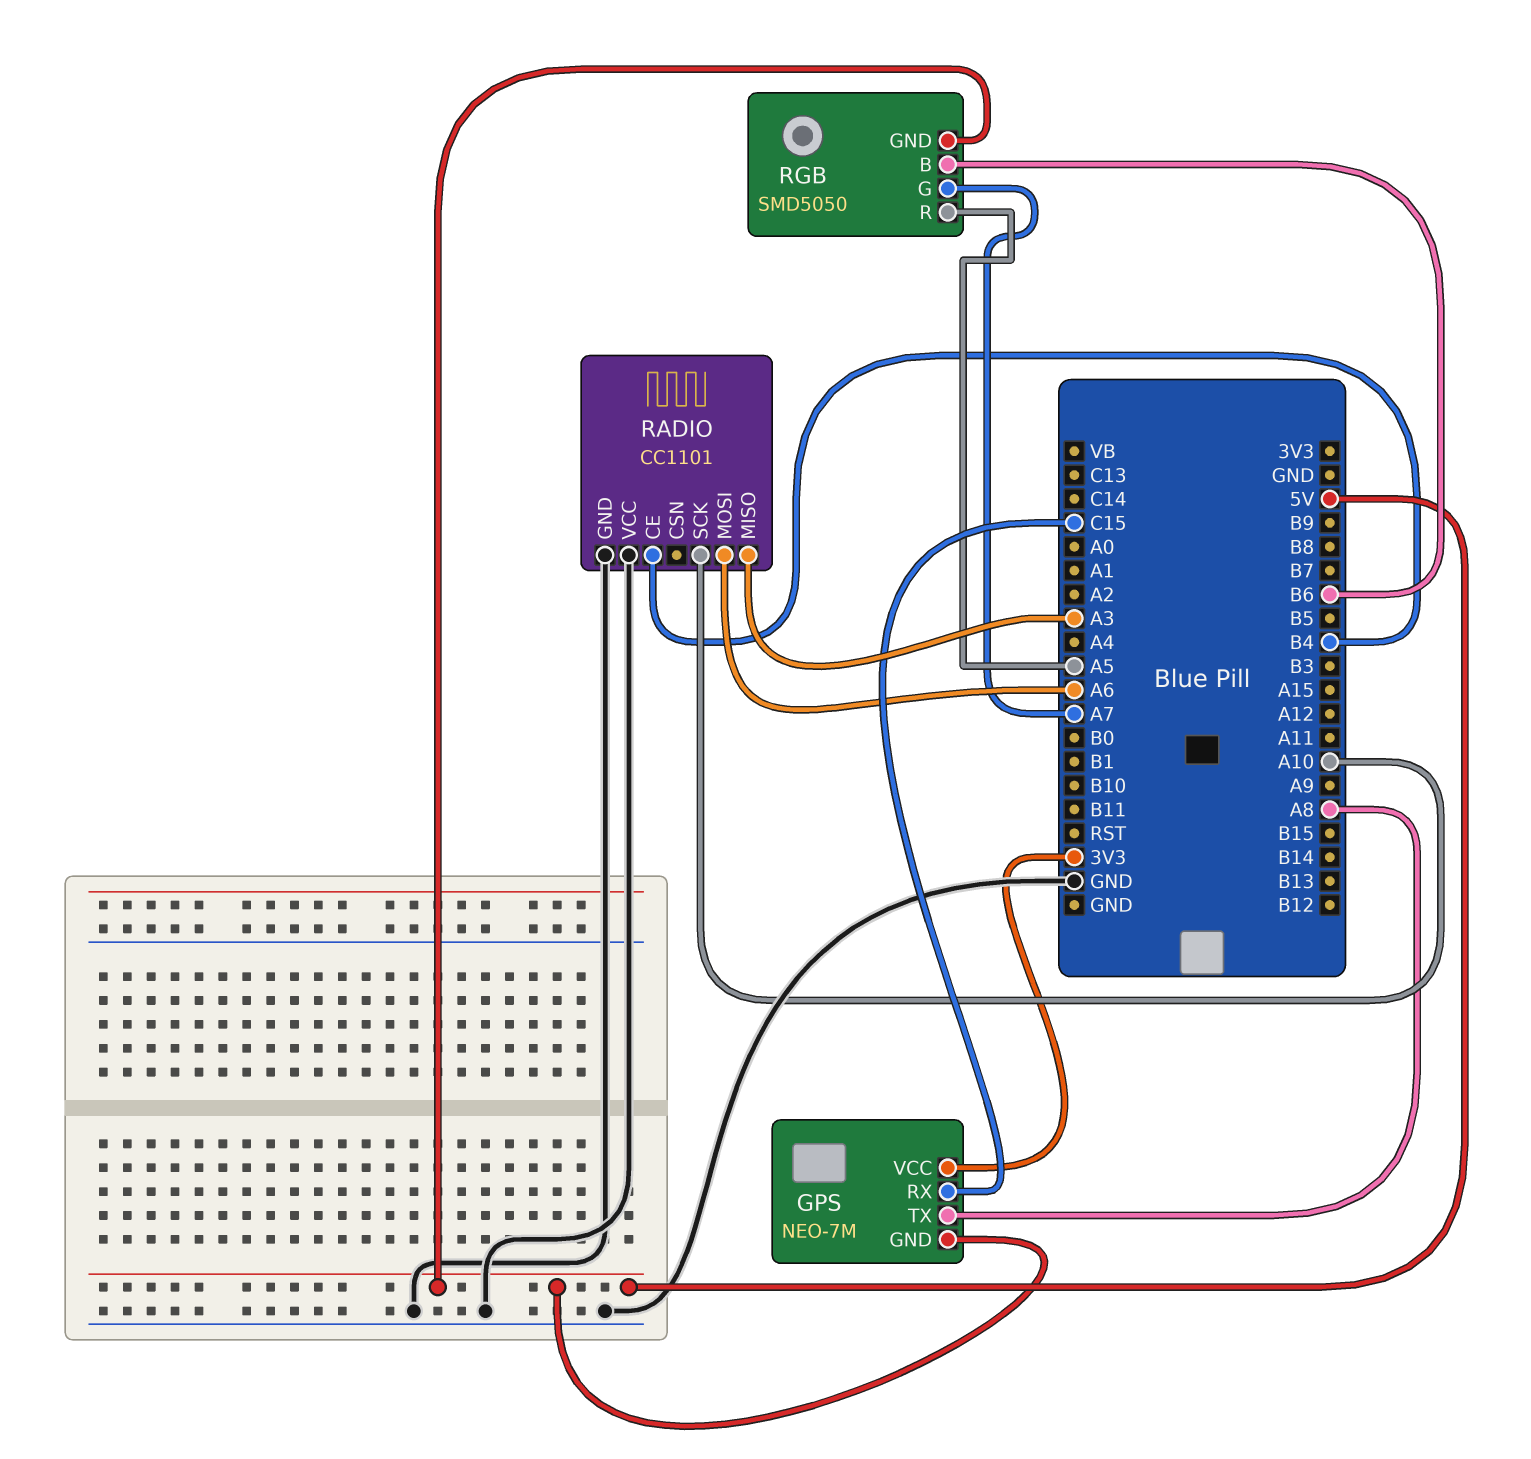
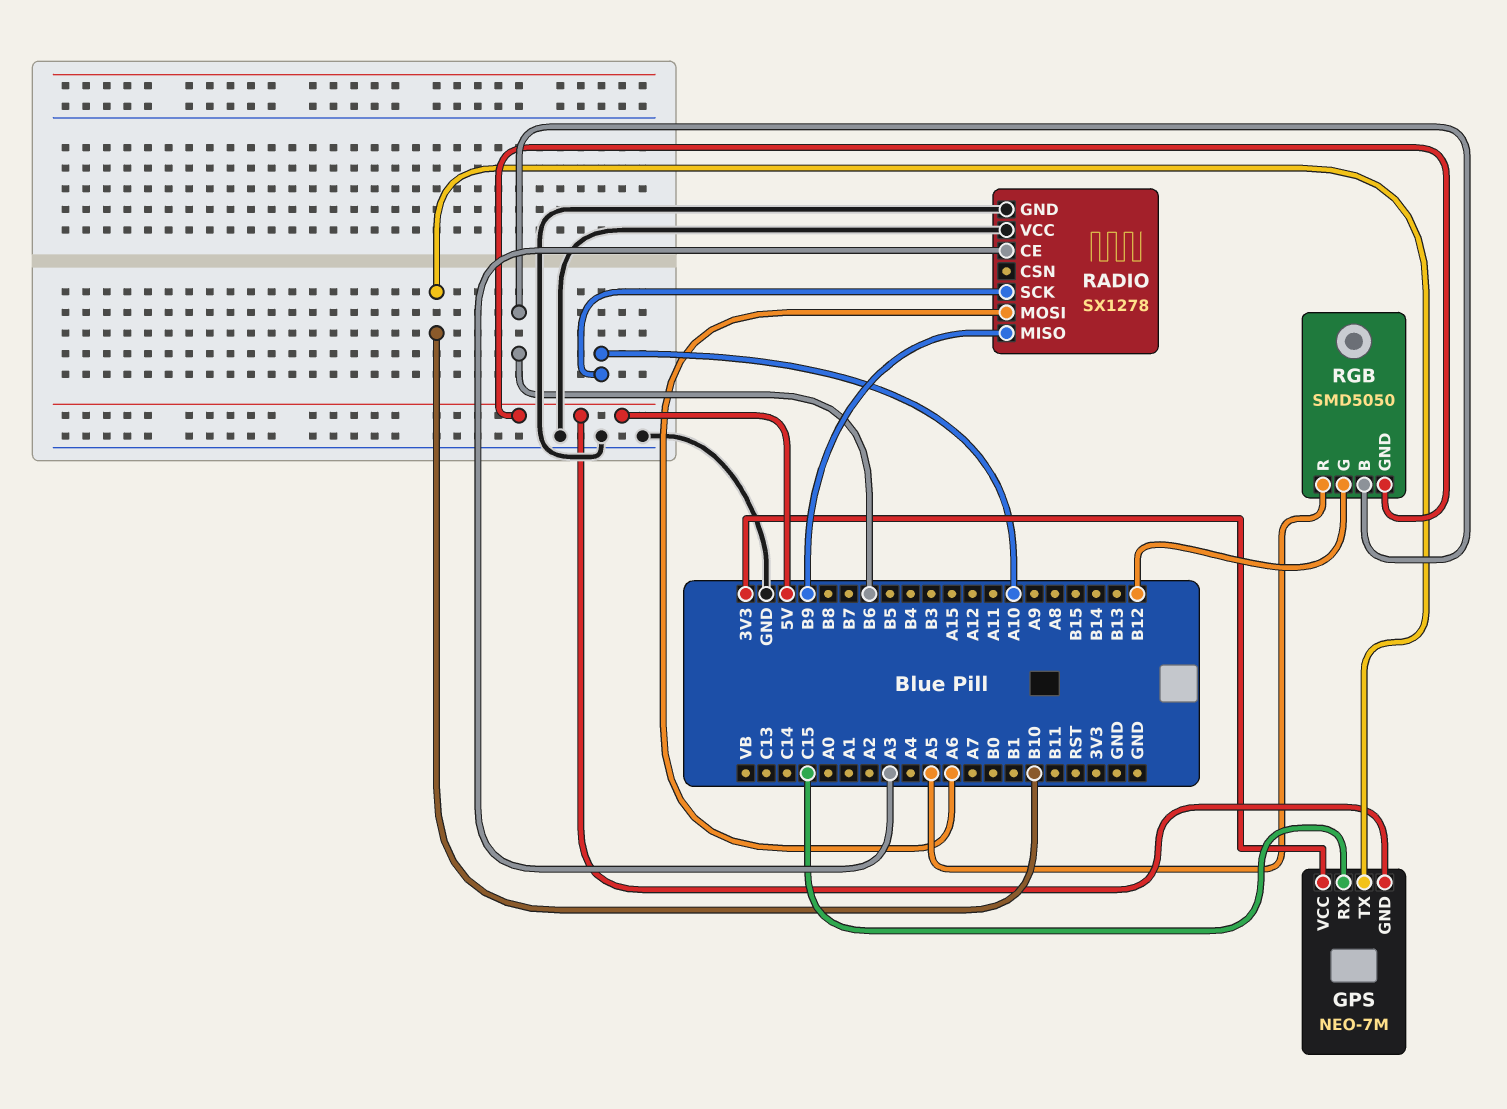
GPS pin TX: A8 -> B10
RADIO: CC1101 -> SX1278
RADIO pin CE: B4 -> A3
RADIO pin MISO: A3 -> B9
RGB pin G: A7 -> B12

